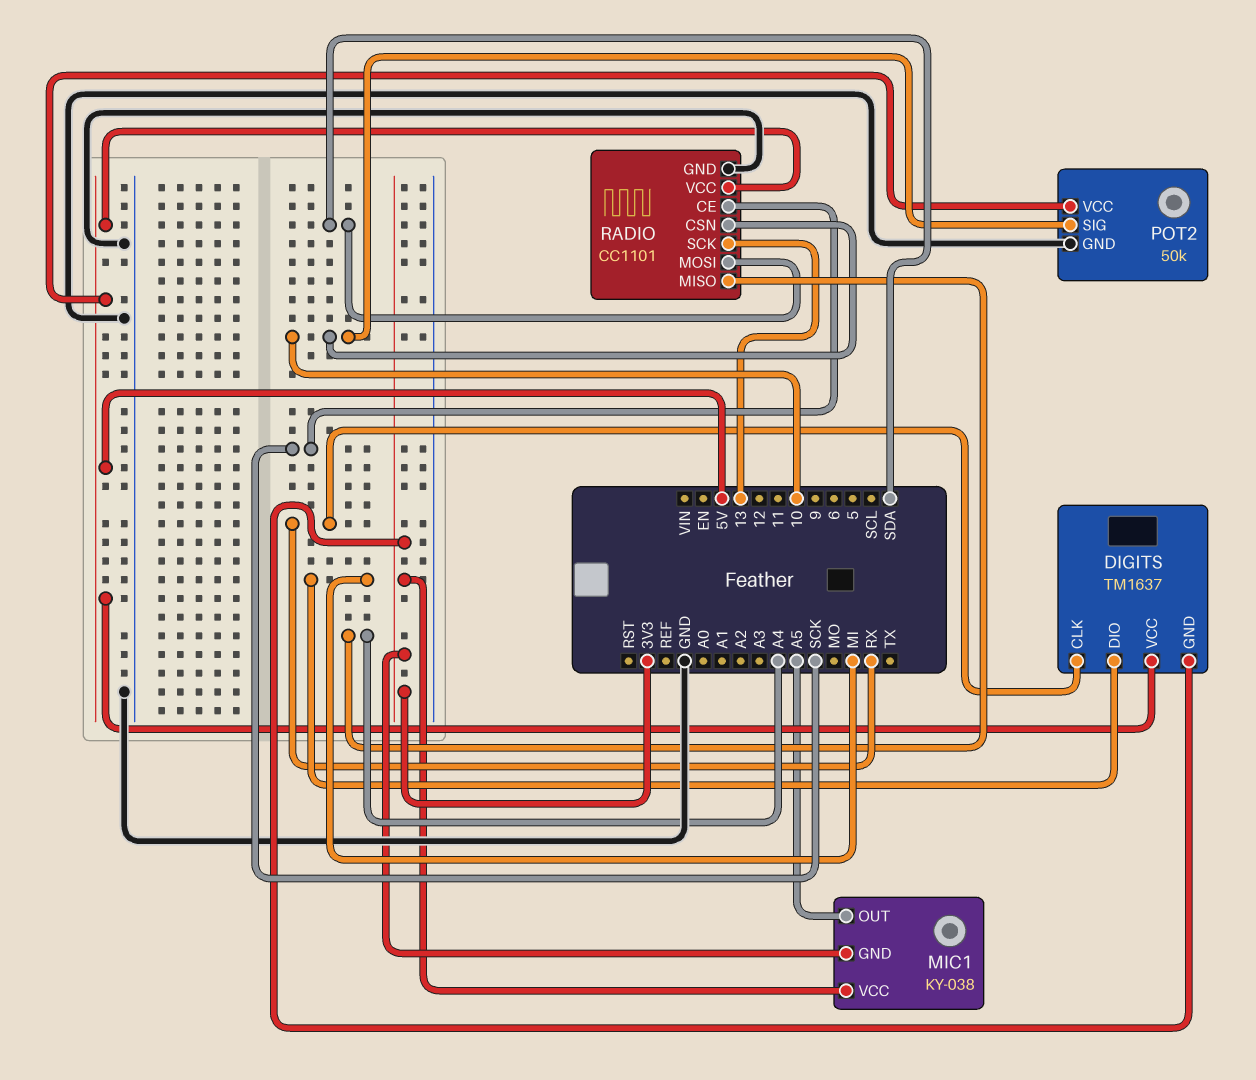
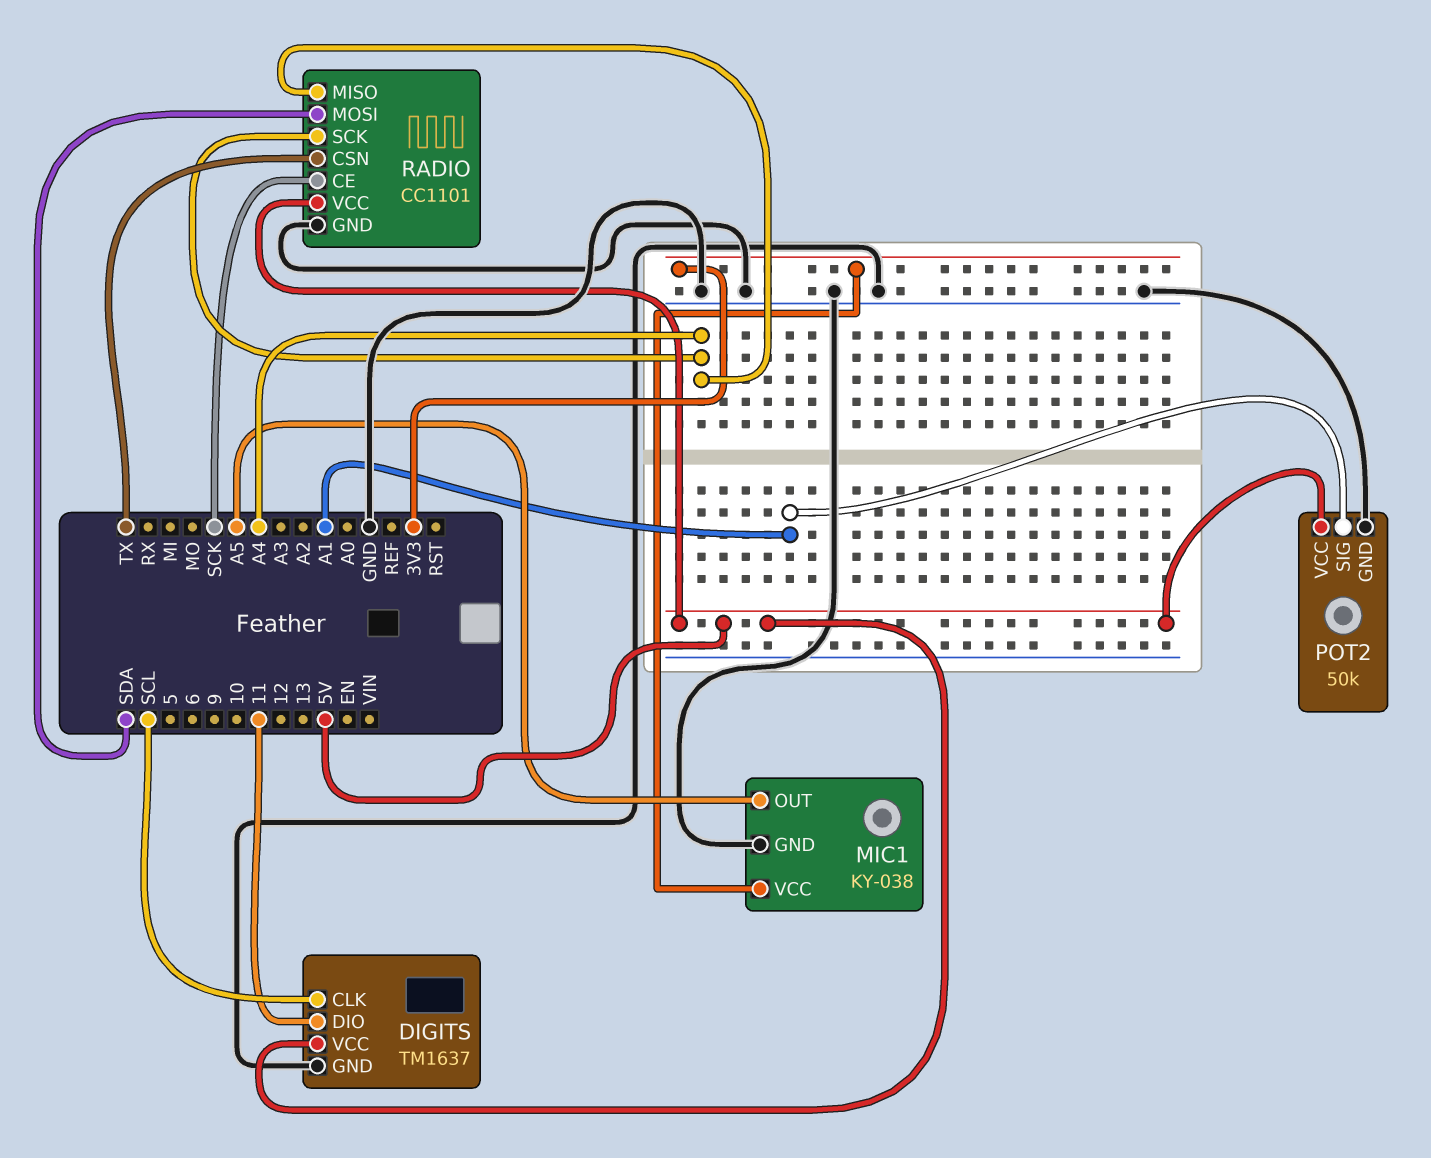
DIGITS pin CLK: RX -> SCL
DIGITS pin DIO: MI -> 11
DIGITS pin GND: 3V3 -> GND
MIC1 pin GND: 3V3 -> GND
POT2 pin SIG: 10 -> A1
RADIO pin CSN: 10 -> TX
RADIO pin SCK: 13 -> A4

